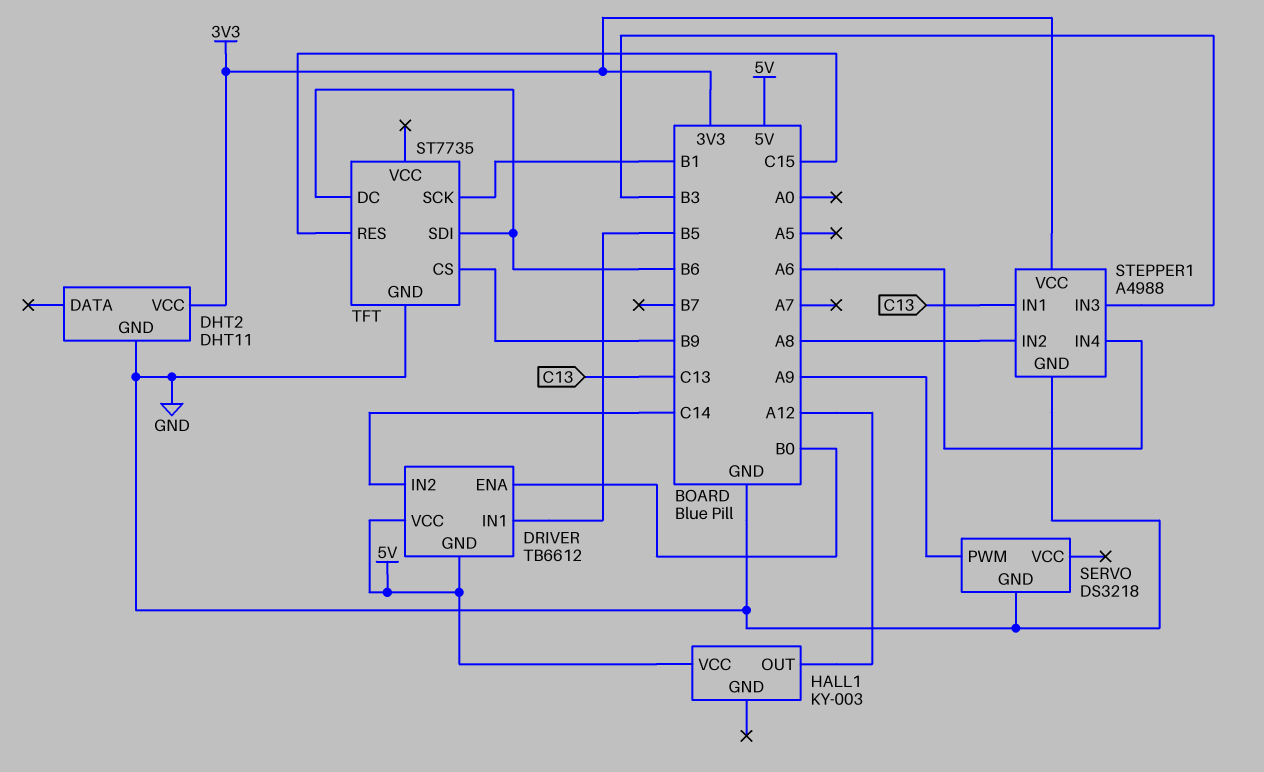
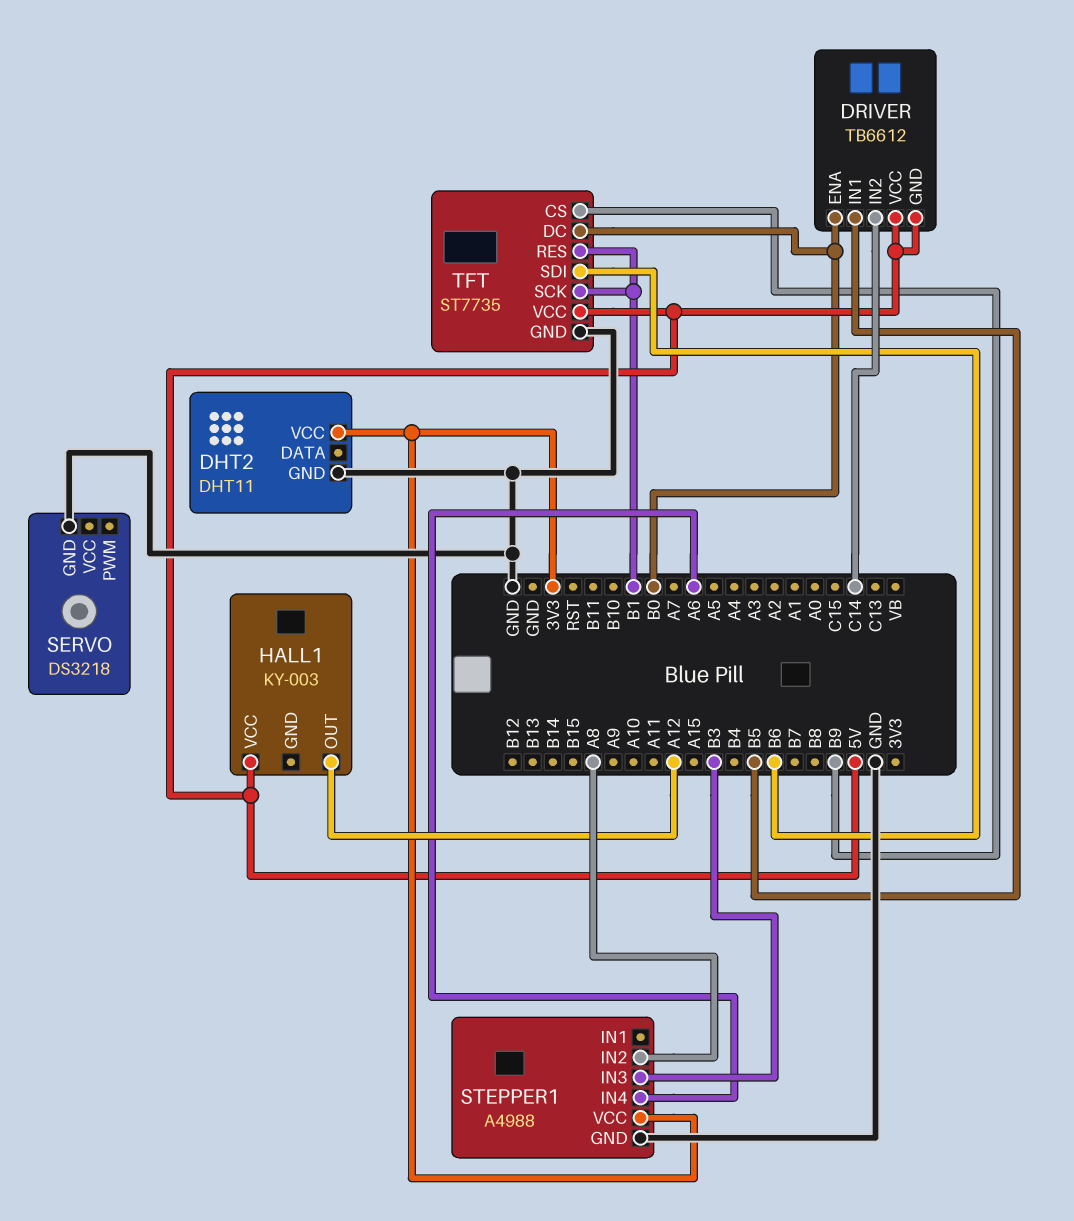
SERVO pin PWM: A9 -> none
STEPPER1 pin IN1: C13 -> none
TFT pin DC: B6 -> B0
TFT pin RES: C15 -> B1
TFT pin VCC: none -> 5V

